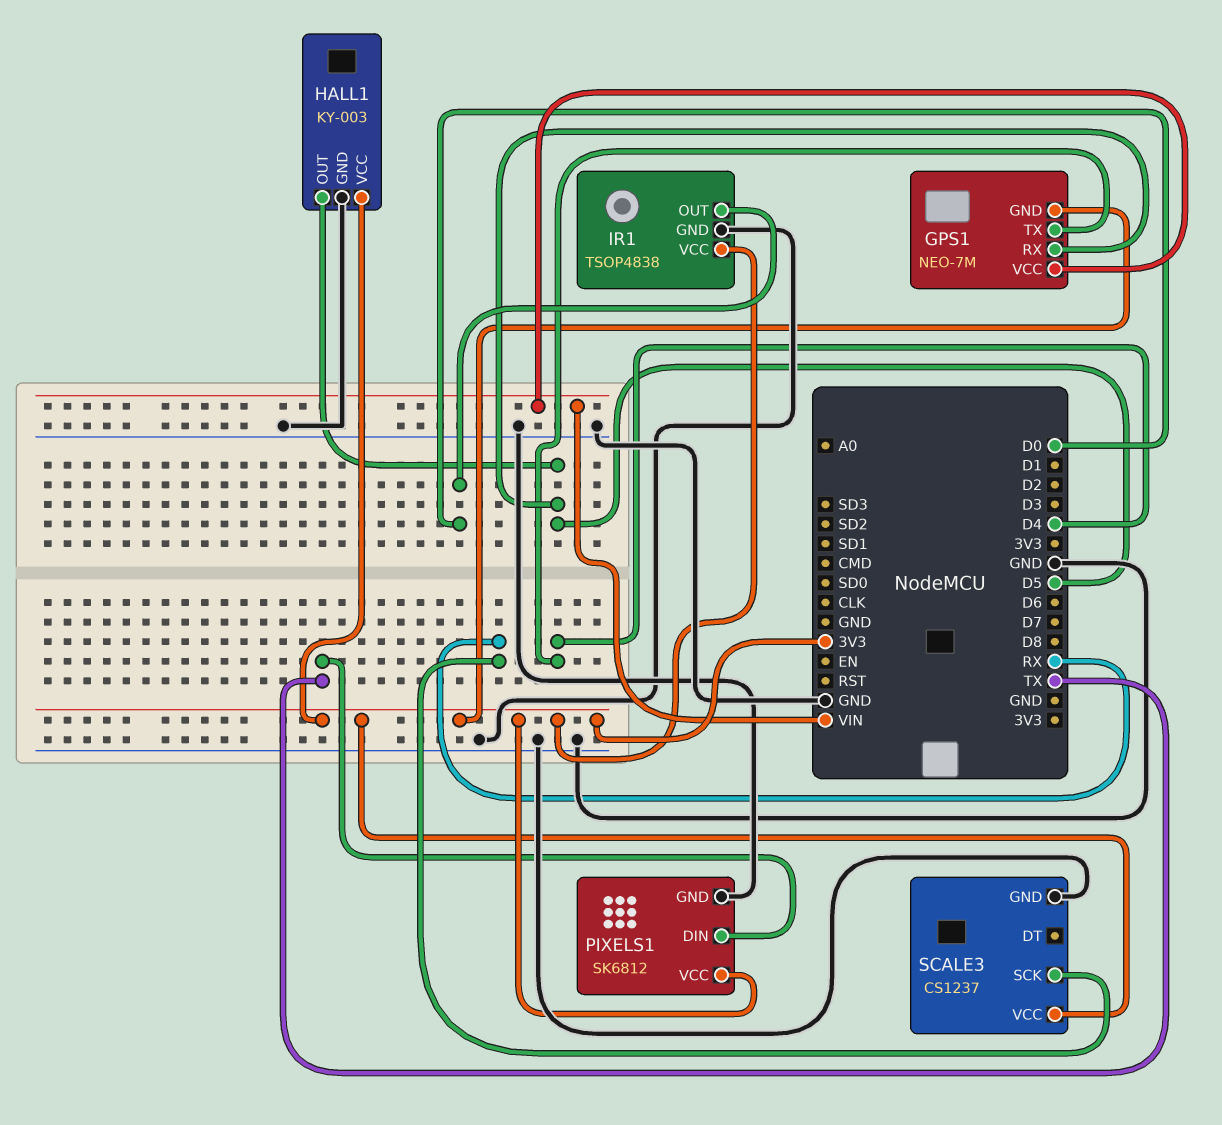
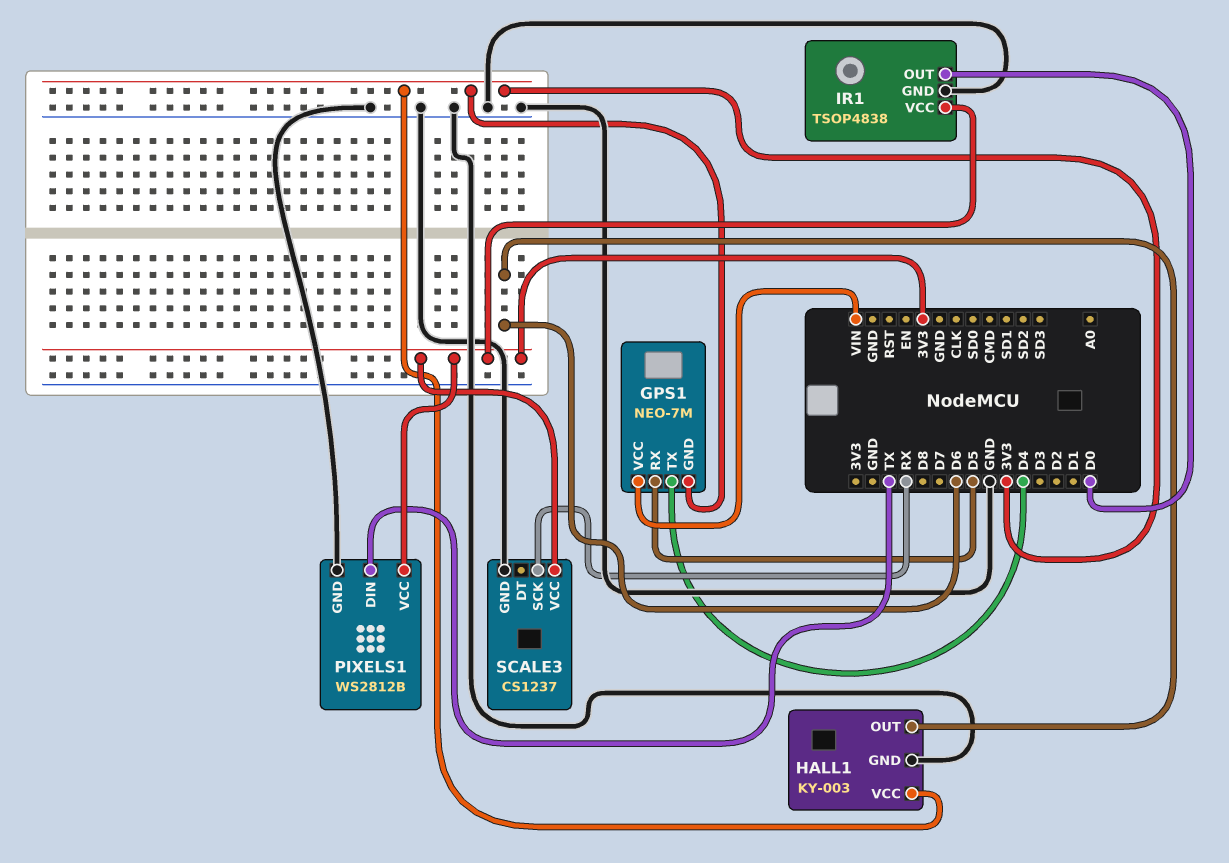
HALL1 pin OUT: D5 -> D6
PIXELS1: SK6812 -> WS2812B

